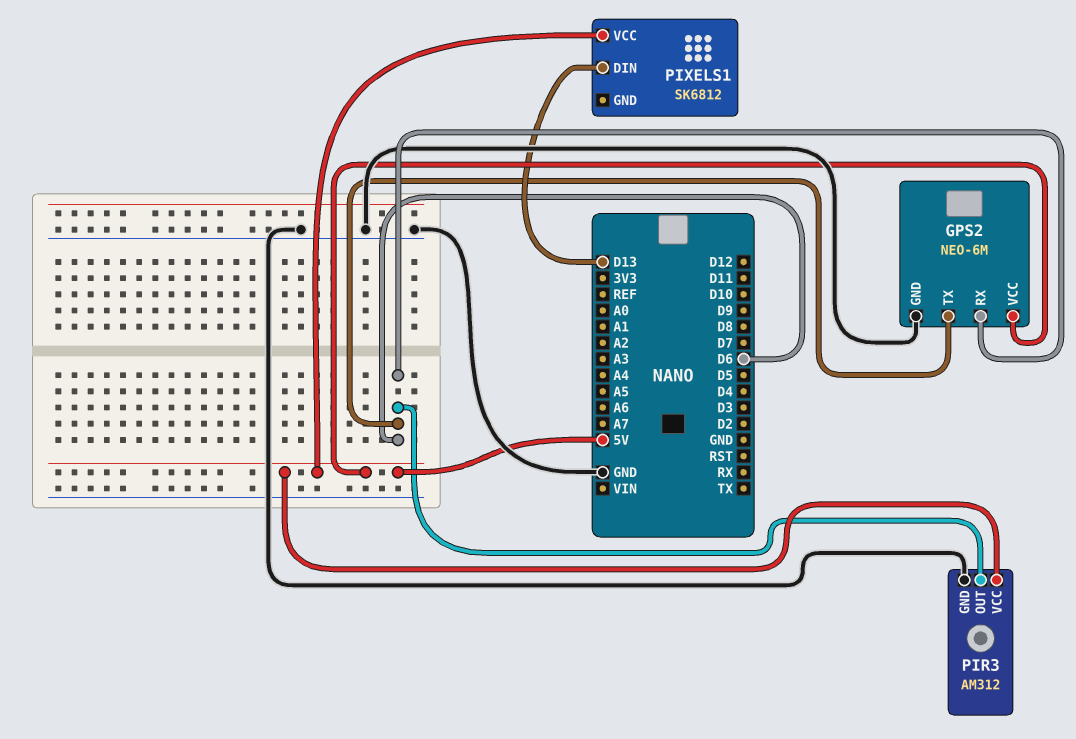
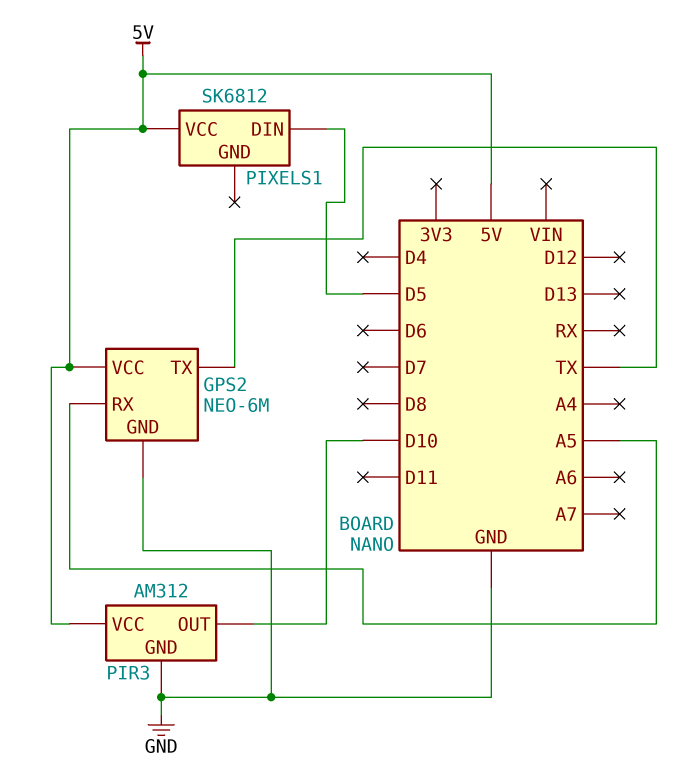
GPS2 pin RX: D6 -> A5
GPS2 pin TX: D6 -> TX
PIR3 pin OUT: D6 -> D10
PIXELS1 pin DIN: D13 -> D5

